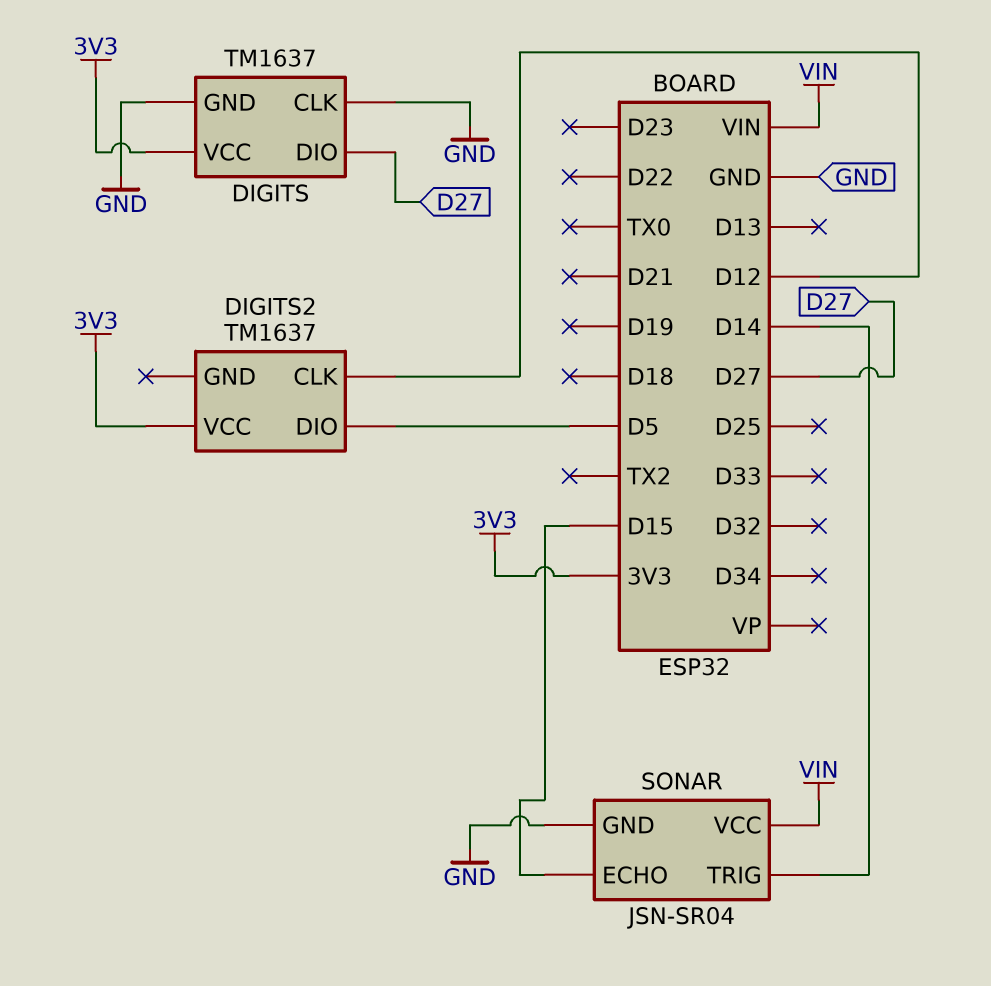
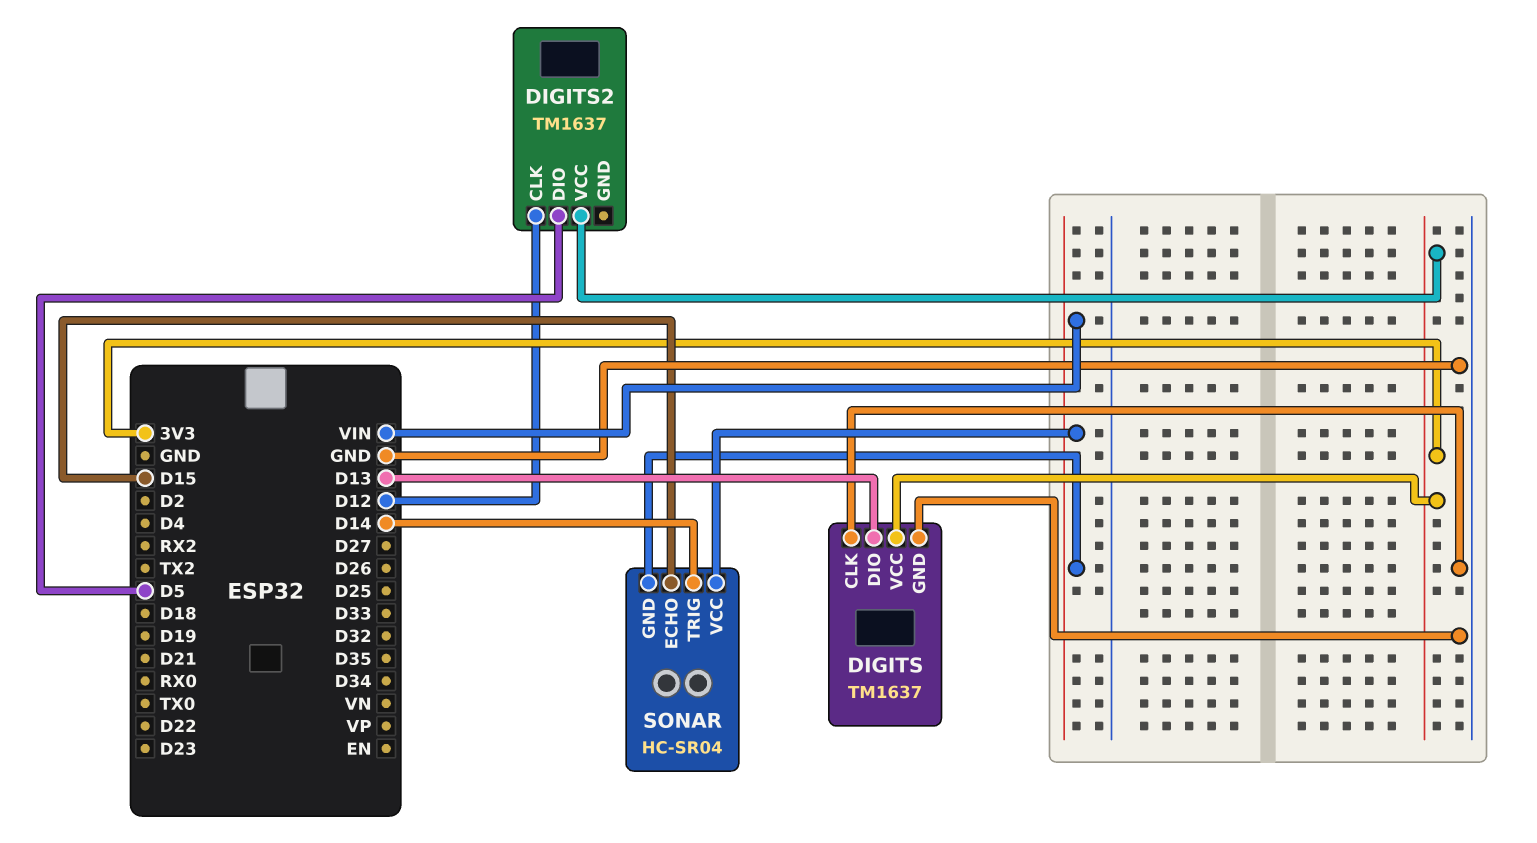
DIGITS pin DIO: D27 -> D13
SONAR: JSN-SR04 -> HC-SR04
SONAR pin GND: GND -> VIN

